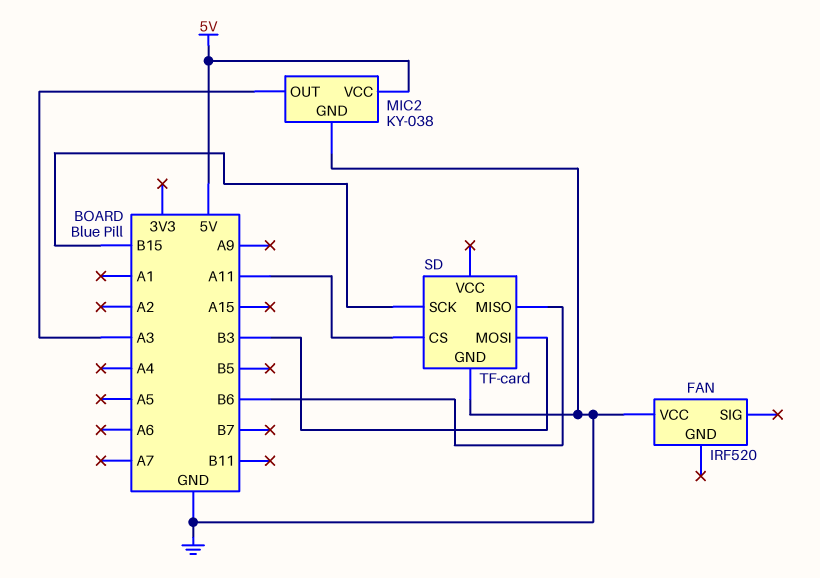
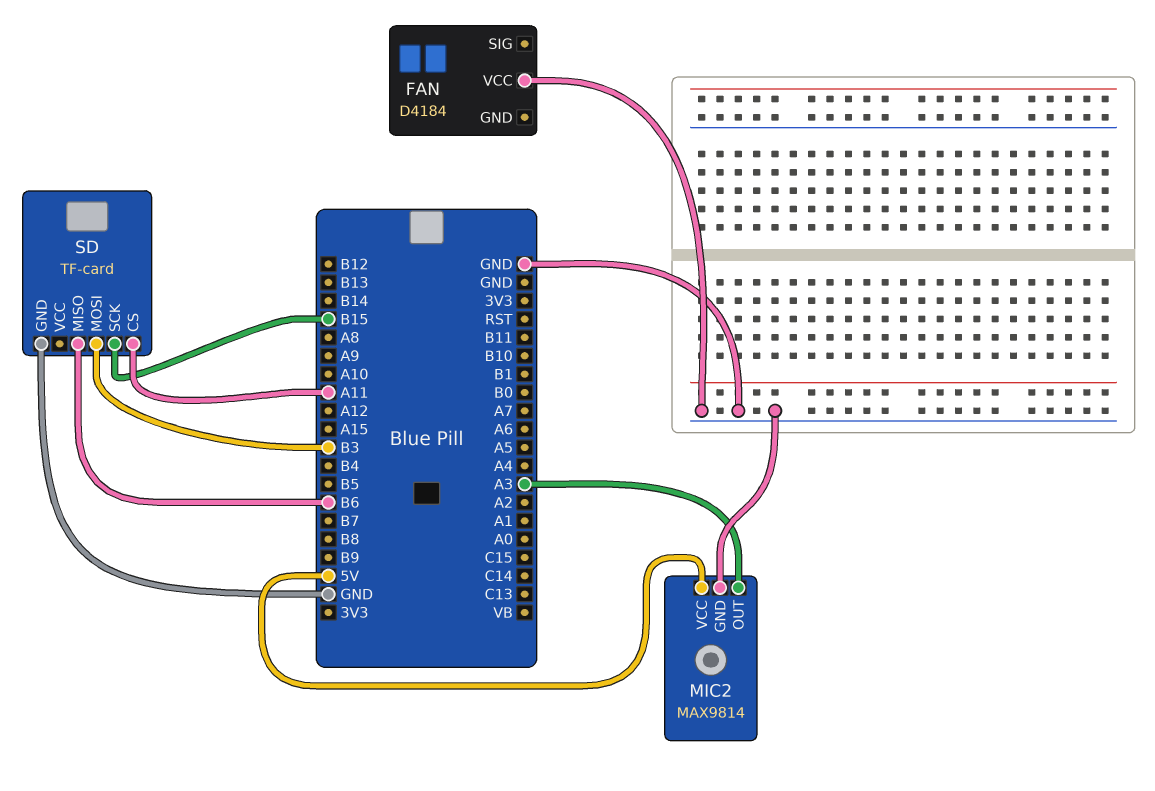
FAN: IRF520 -> D4184
MIC2: KY-038 -> MAX9814

